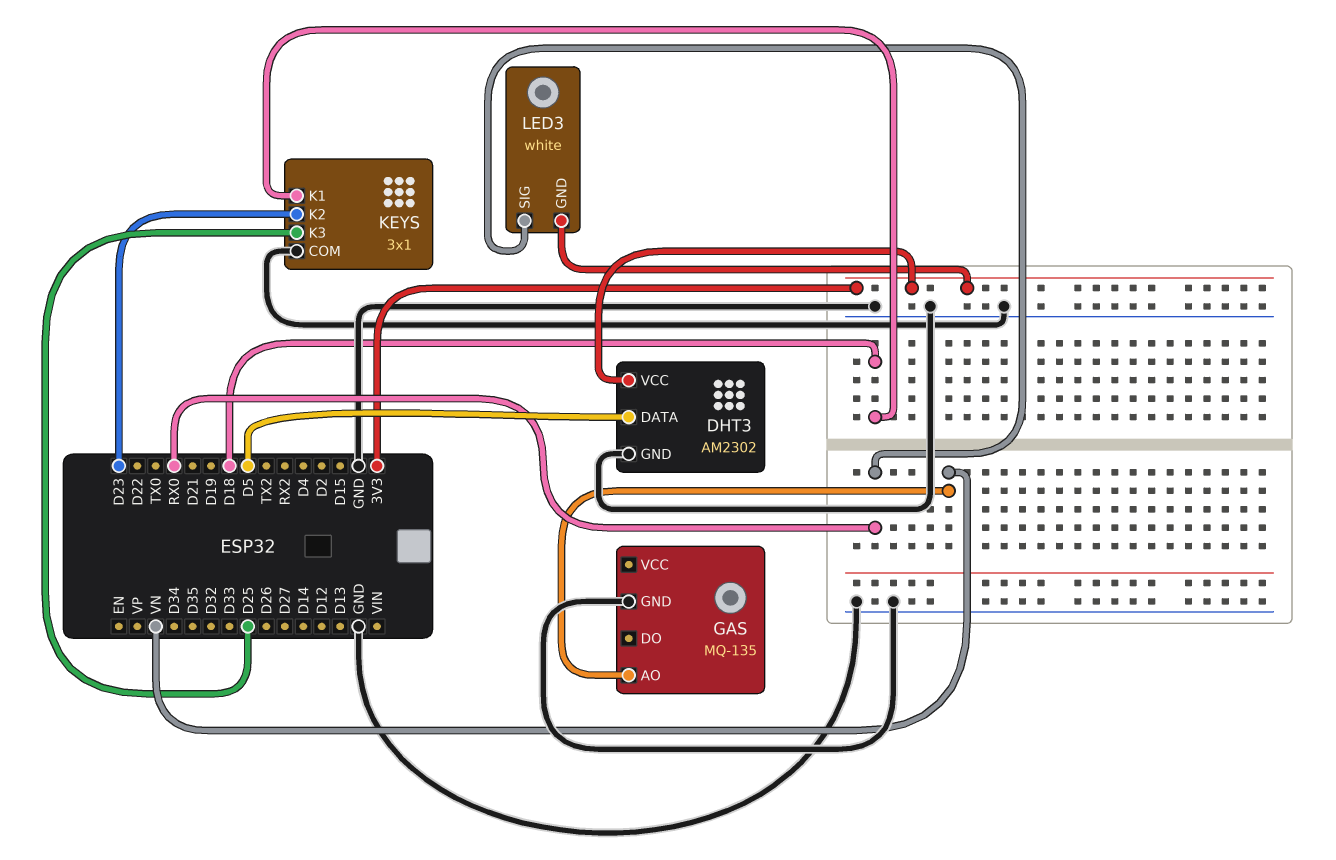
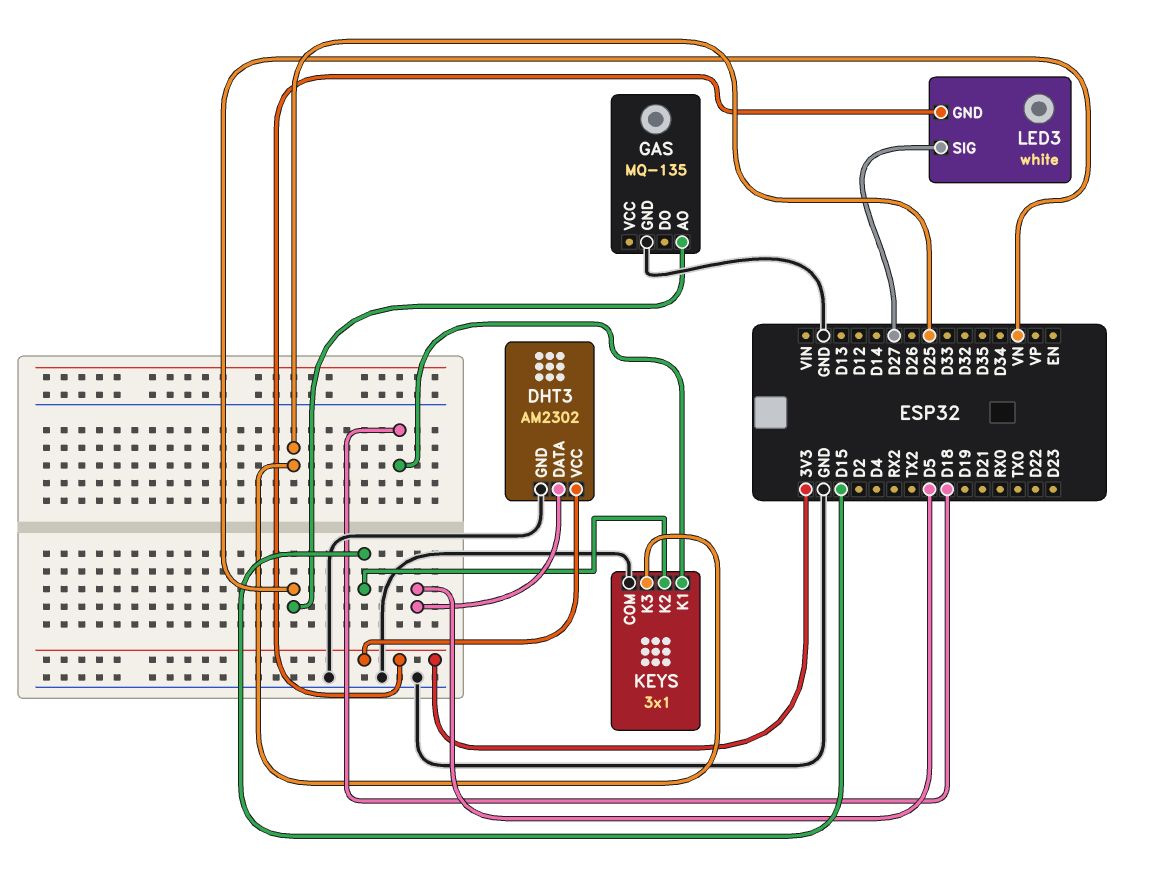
KEYS pin K2: D23 -> D15
LED3 pin SIG: RX0 -> D27

